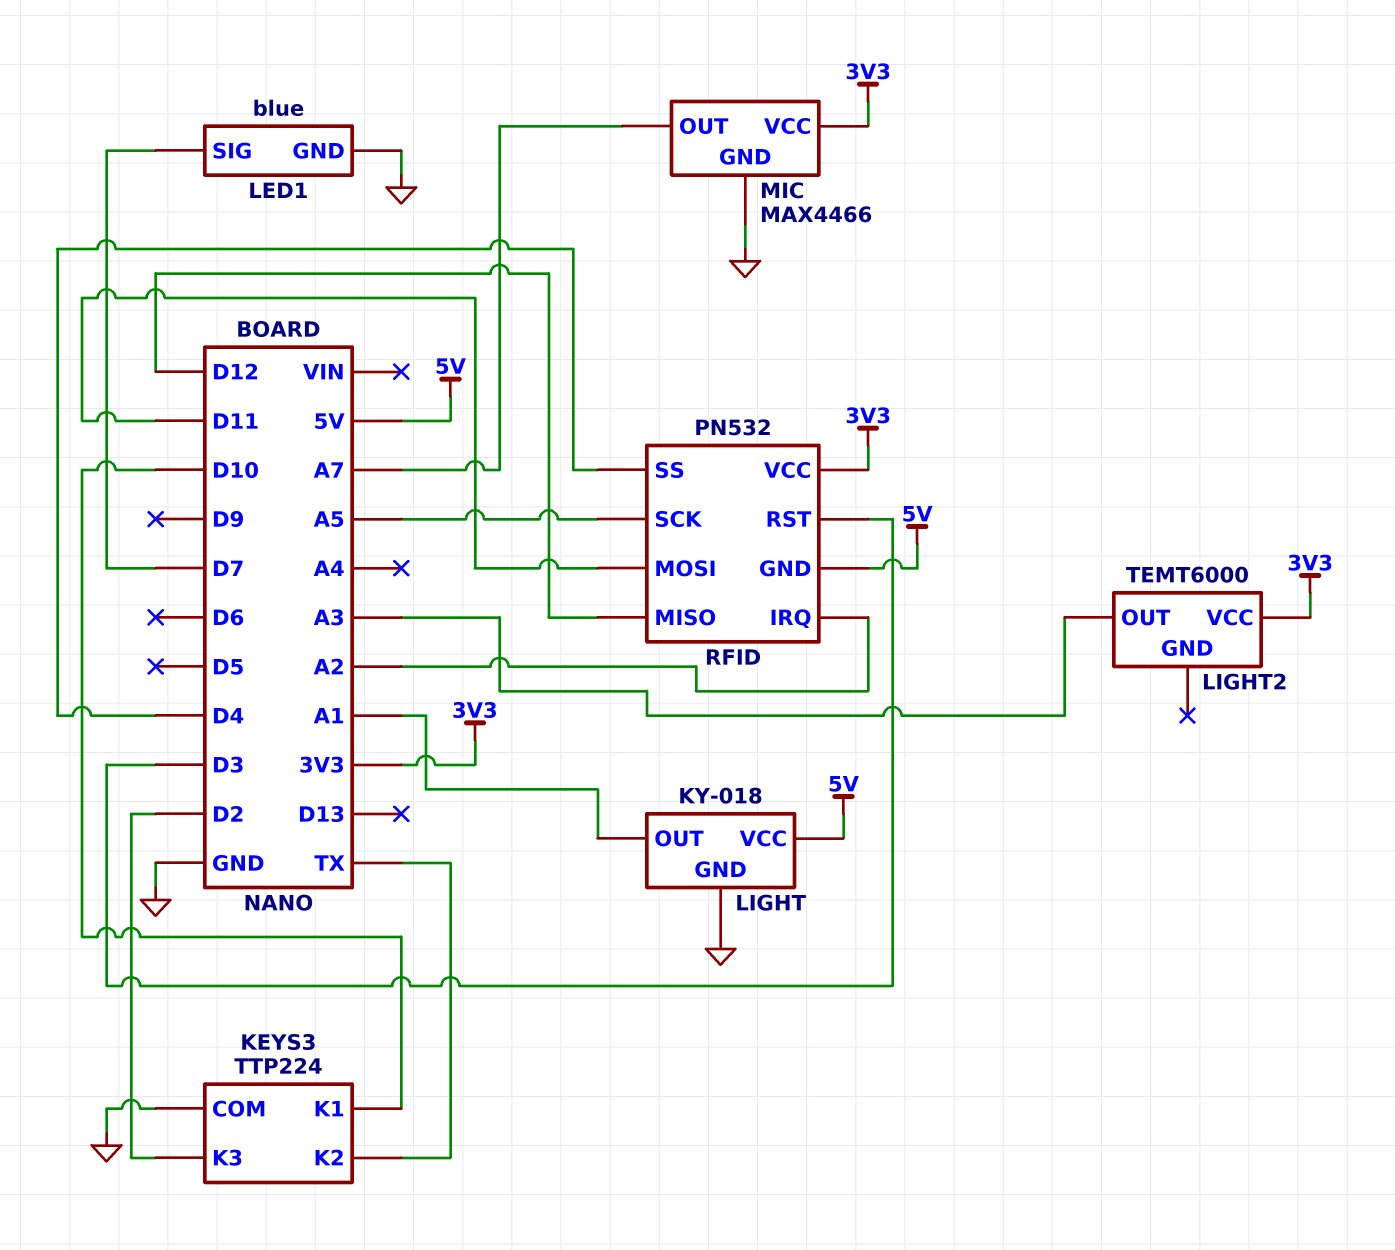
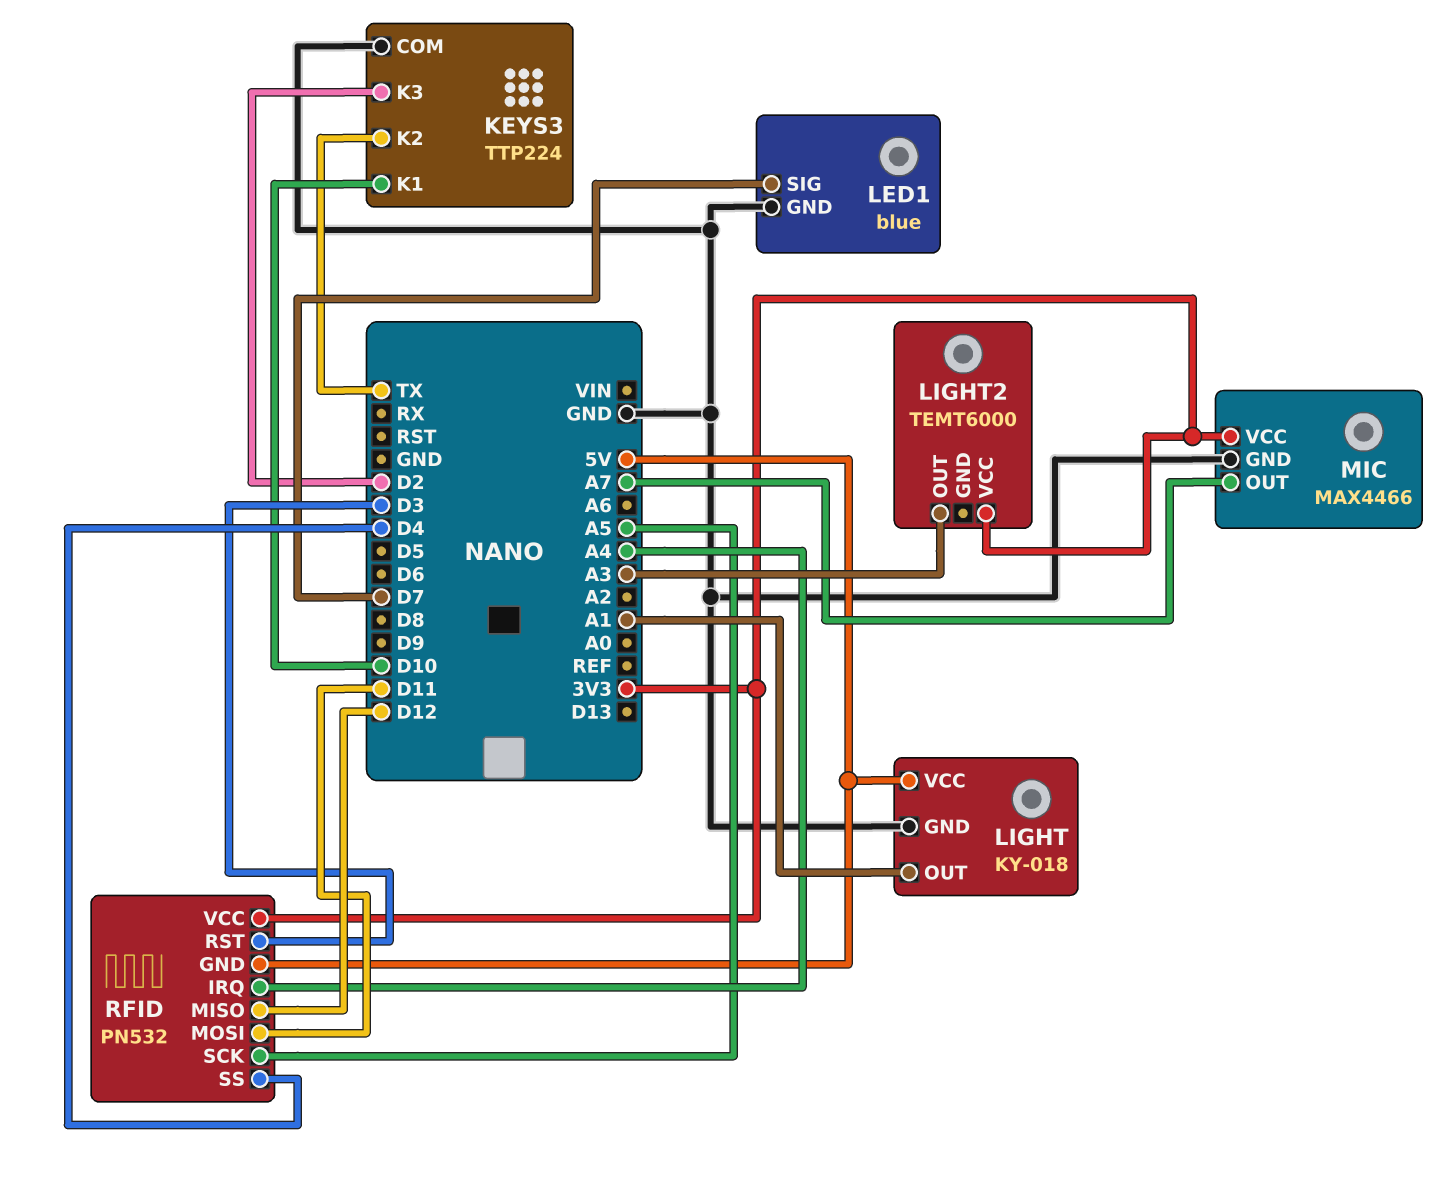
RFID pin IRQ: A2 -> A4

